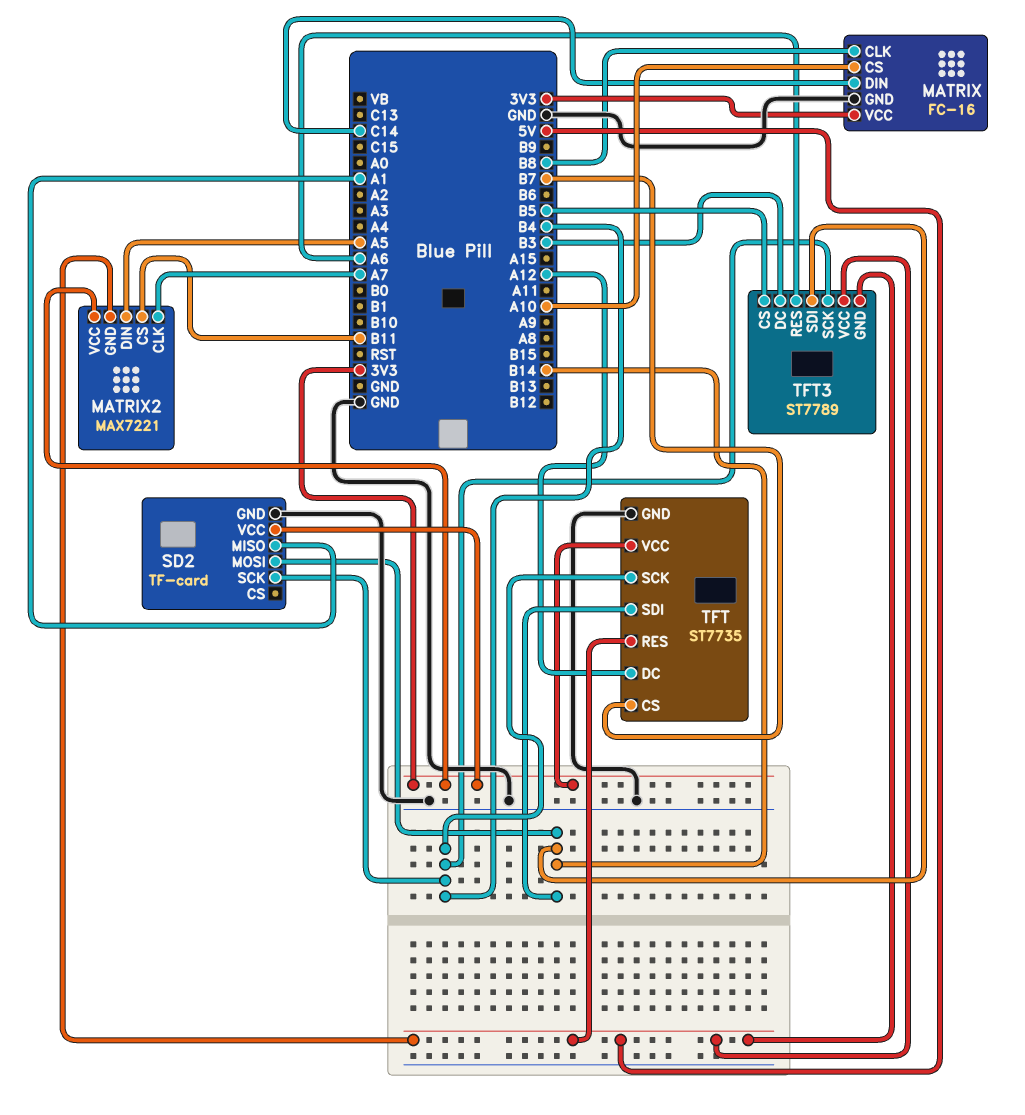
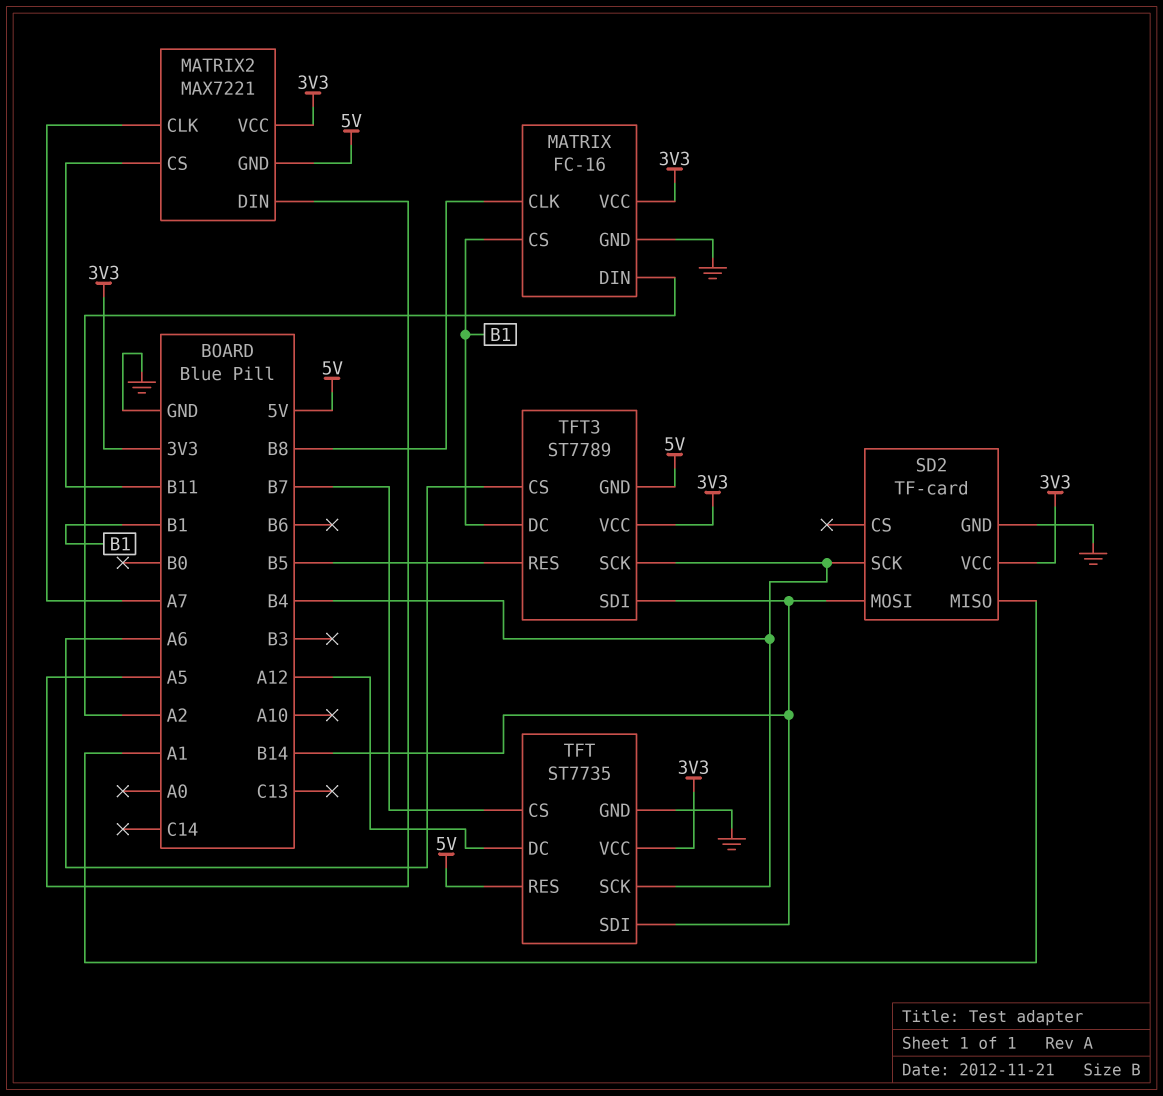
MATRIX pin CS: A10 -> B1
MATRIX pin DIN: C14 -> A2
TFT3 pin CS: B5 -> A6
TFT3 pin DC: B3 -> B1
TFT3 pin RES: A6 -> B5
TFT3 pin VCC: 5V -> 3V3

